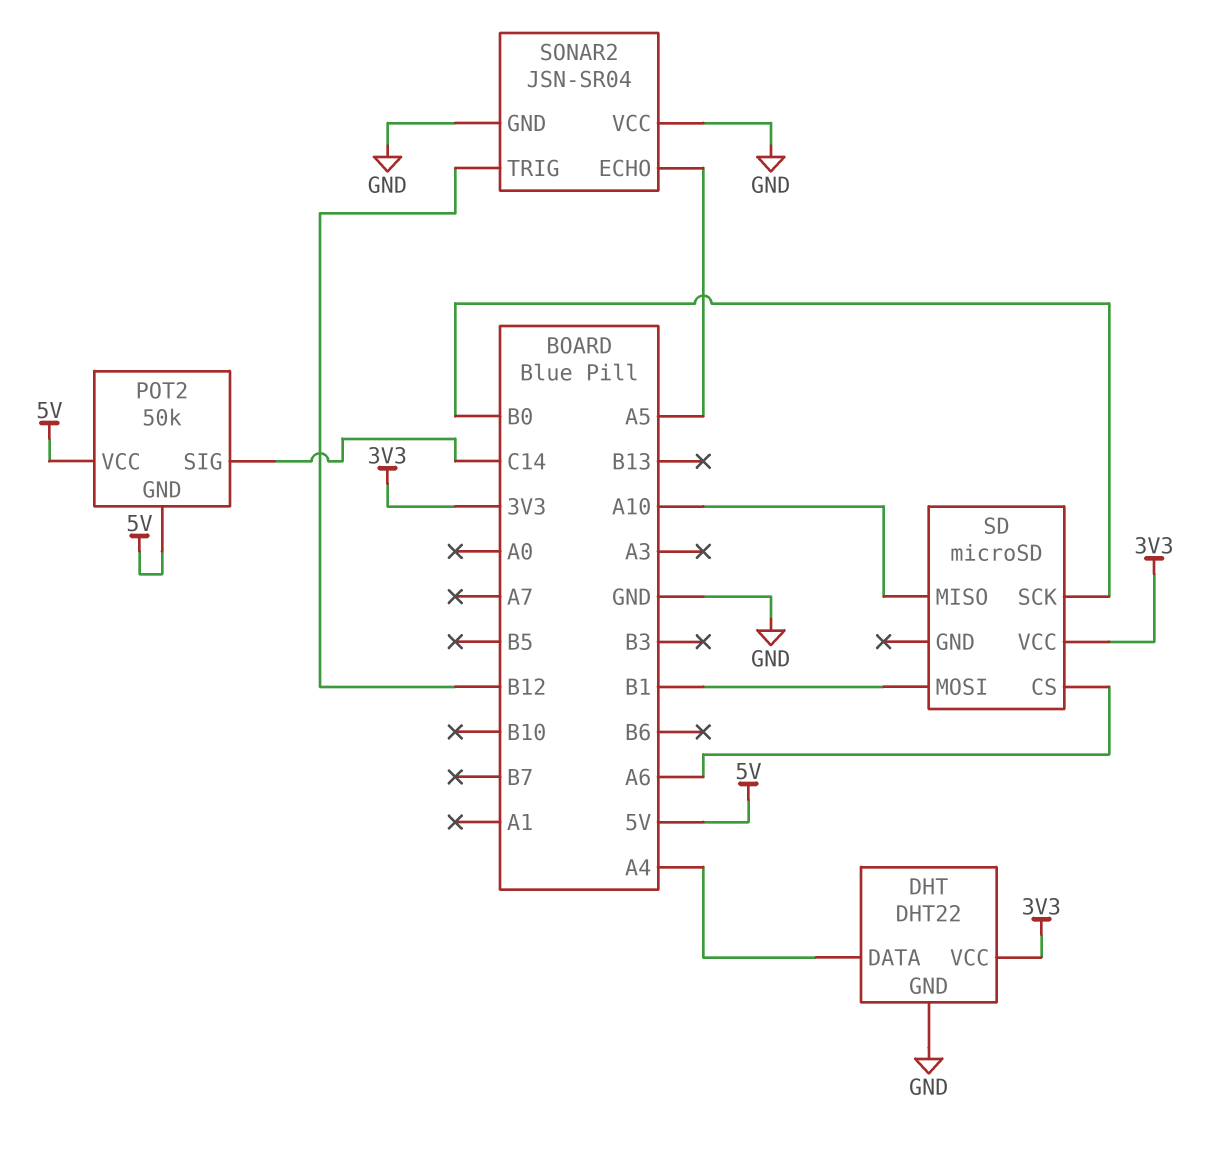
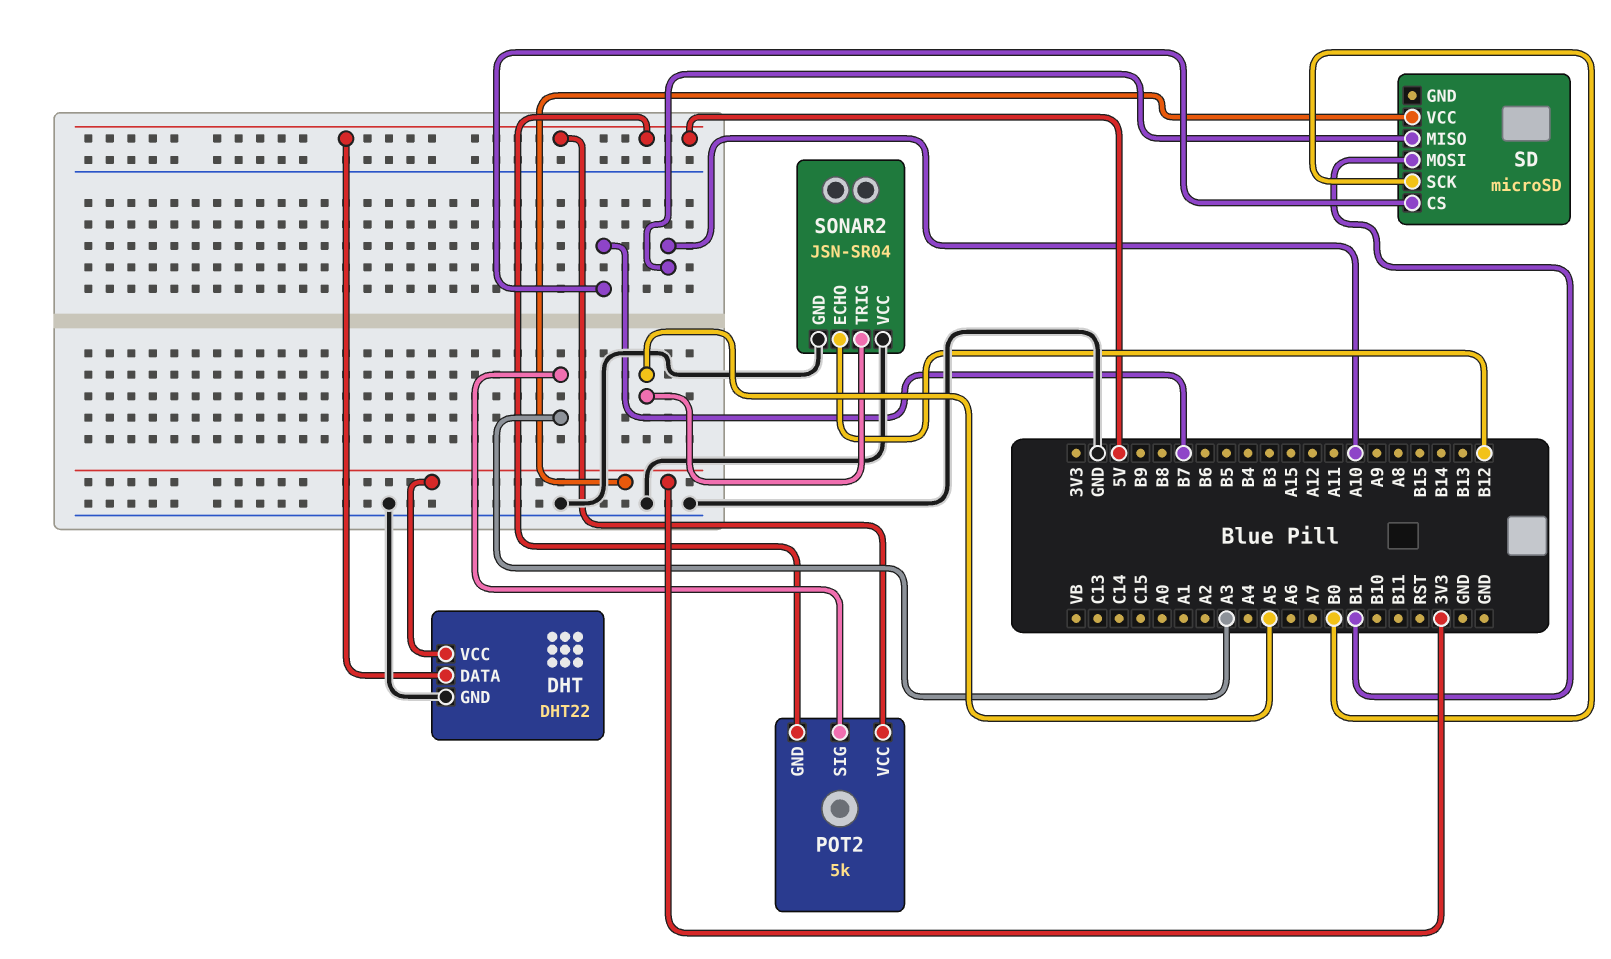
DHT pin DATA: A4 -> 5V
POT2: 50k -> 5k
POT2 pin SIG: C14 -> A3
SD pin CS: A6 -> B7
SONAR2 pin ECHO: A5 -> B12
SONAR2 pin TRIG: B12 -> A5

